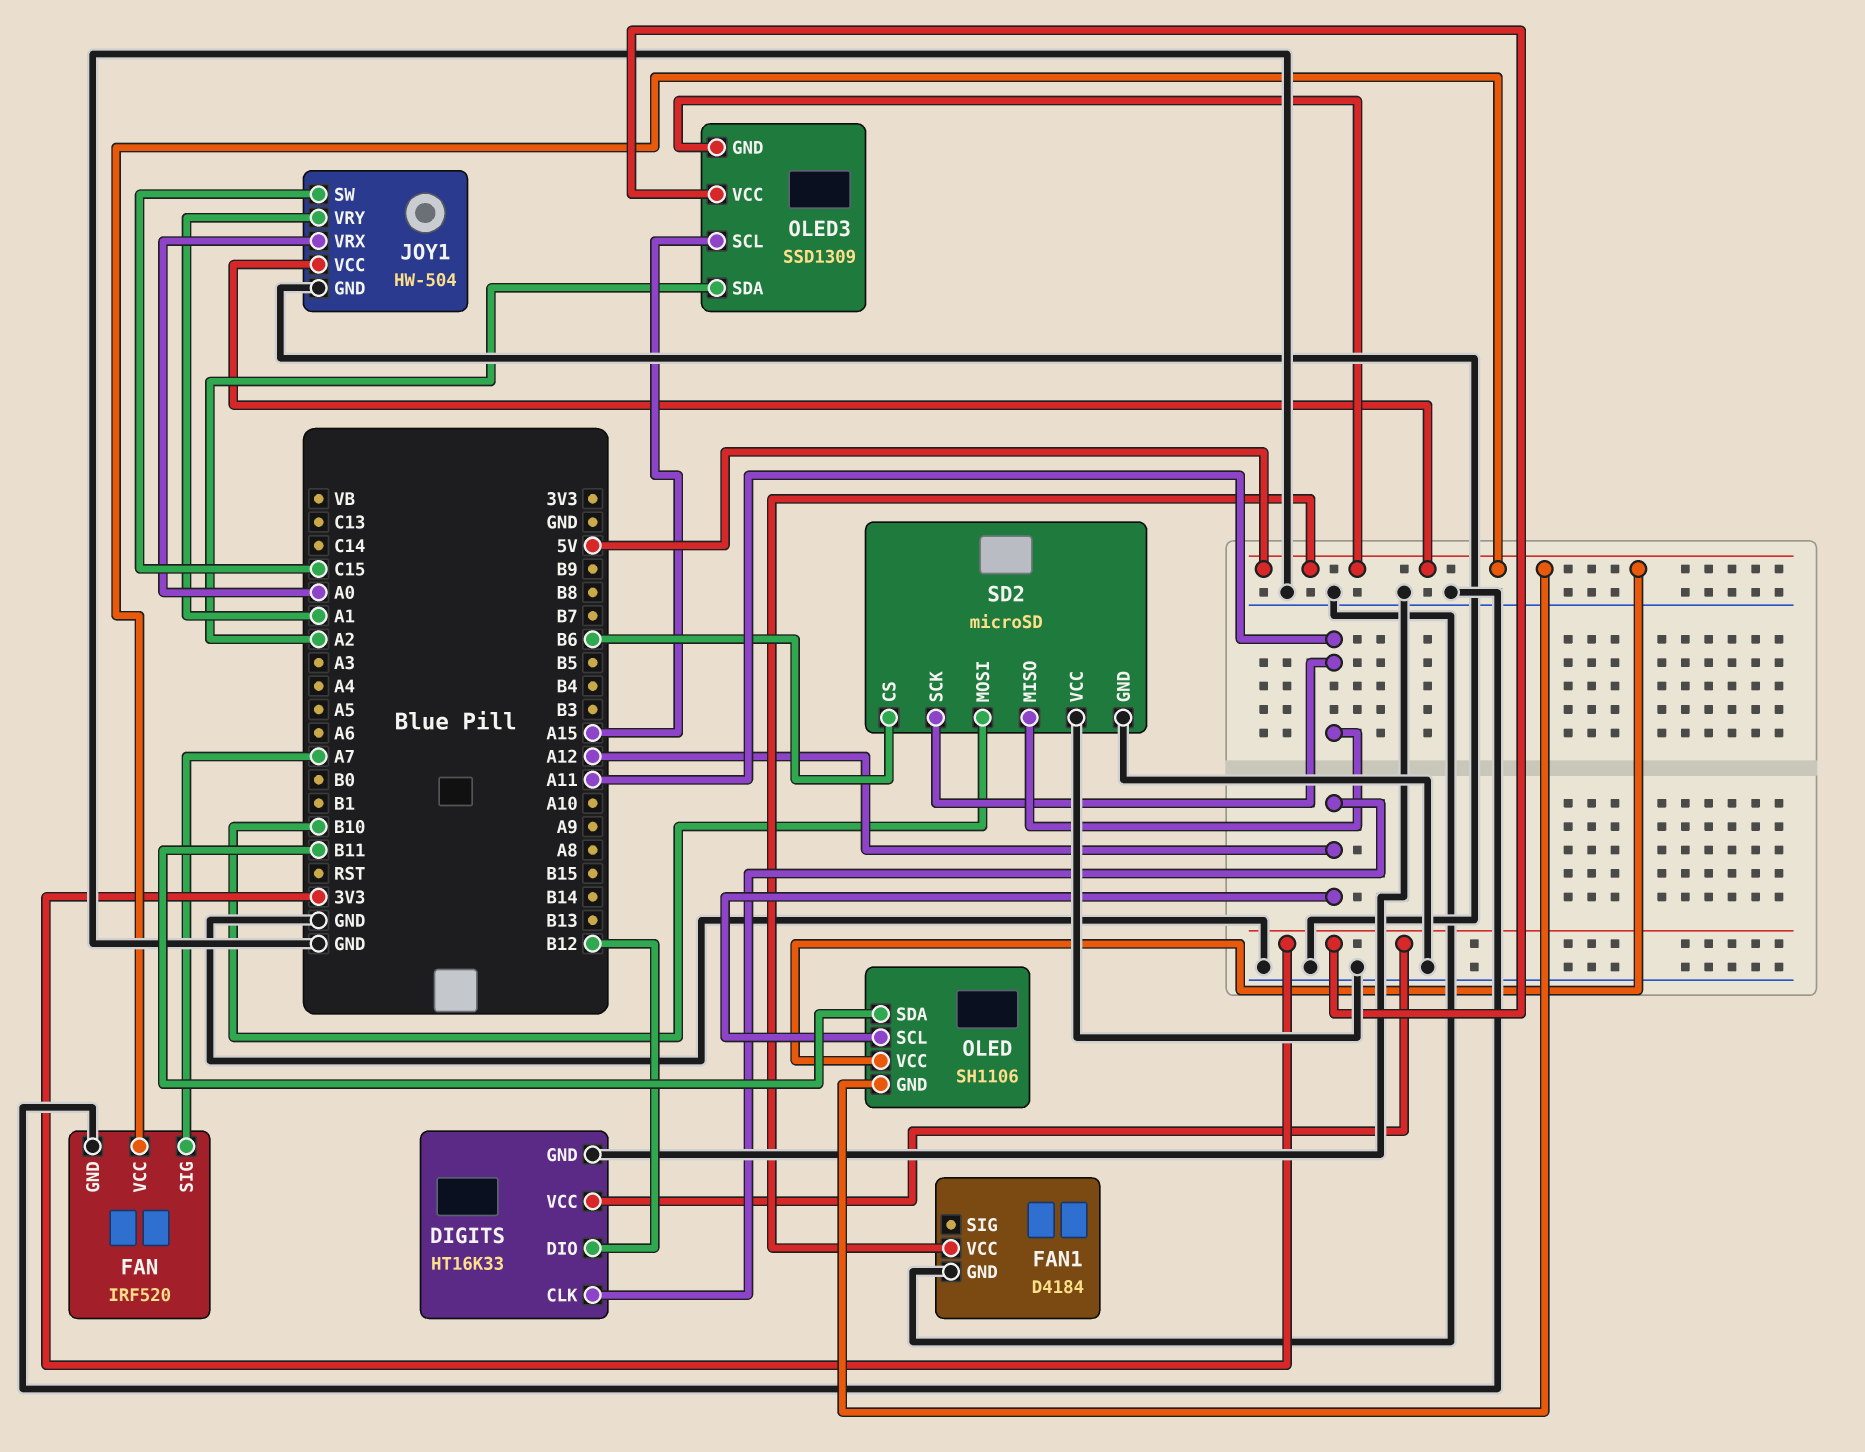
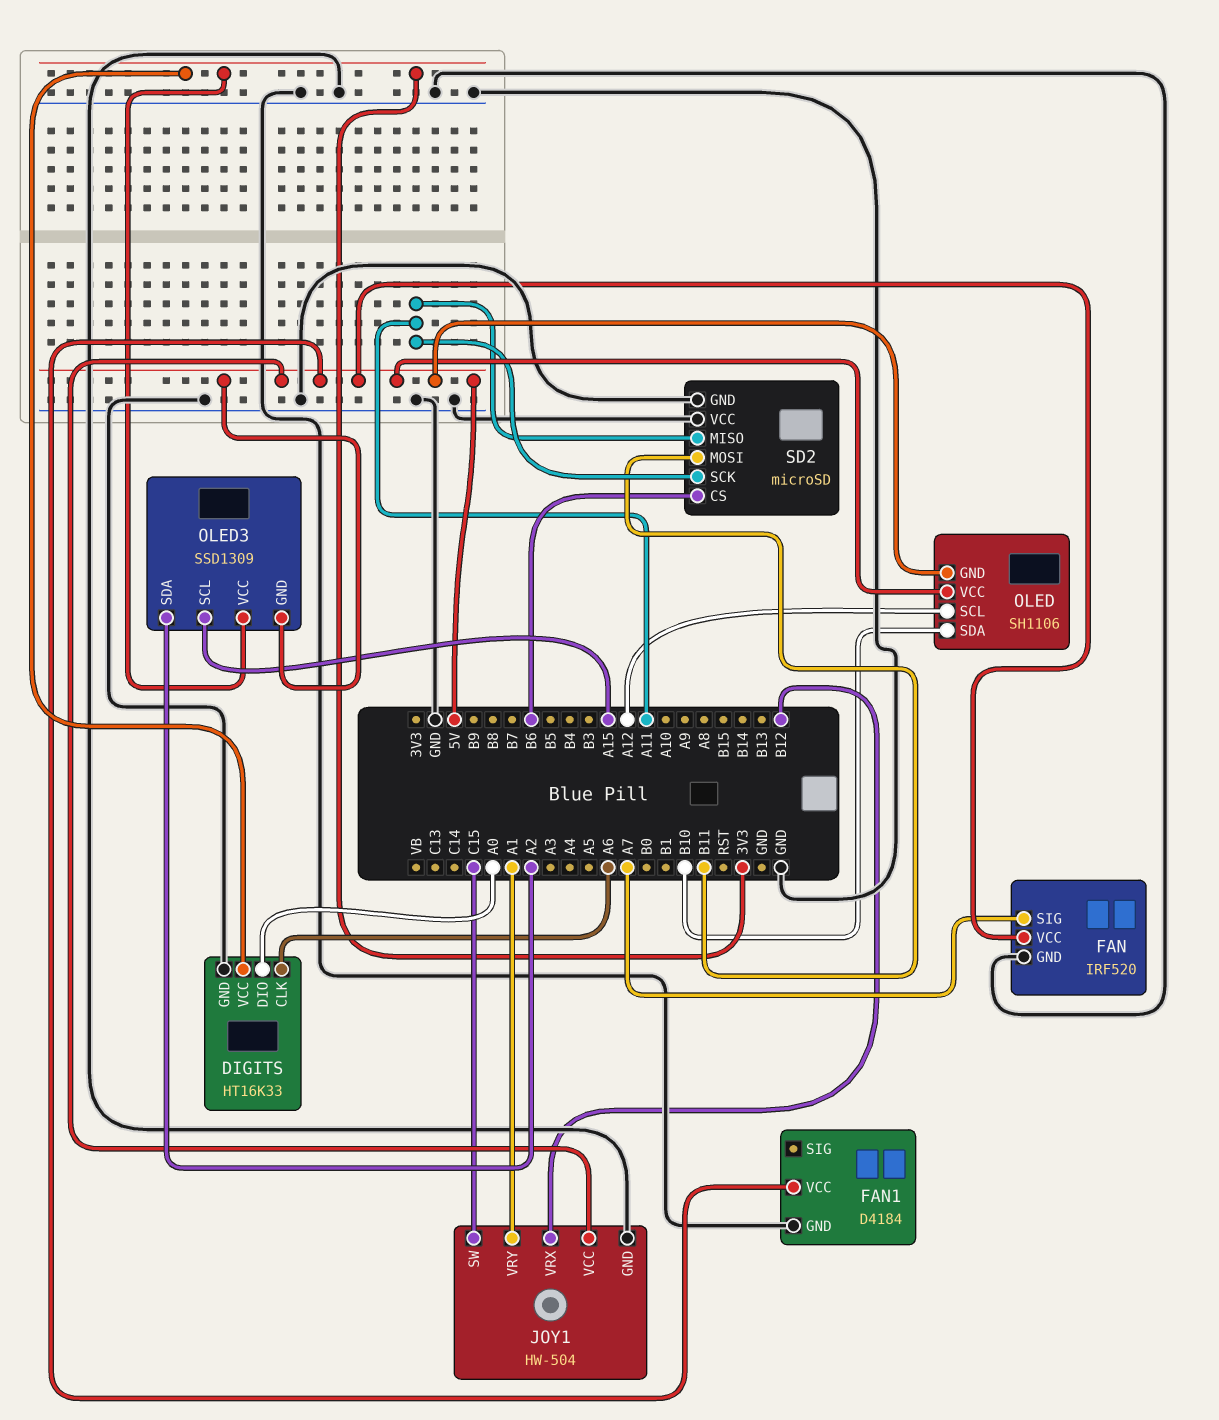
DIGITS pin CLK: A12 -> A6
DIGITS pin DIO: B12 -> A0
JOY1 pin VRX: A0 -> B12
OLED pin SDA: B11 -> B10
SD2 pin MOSI: B10 -> B11

